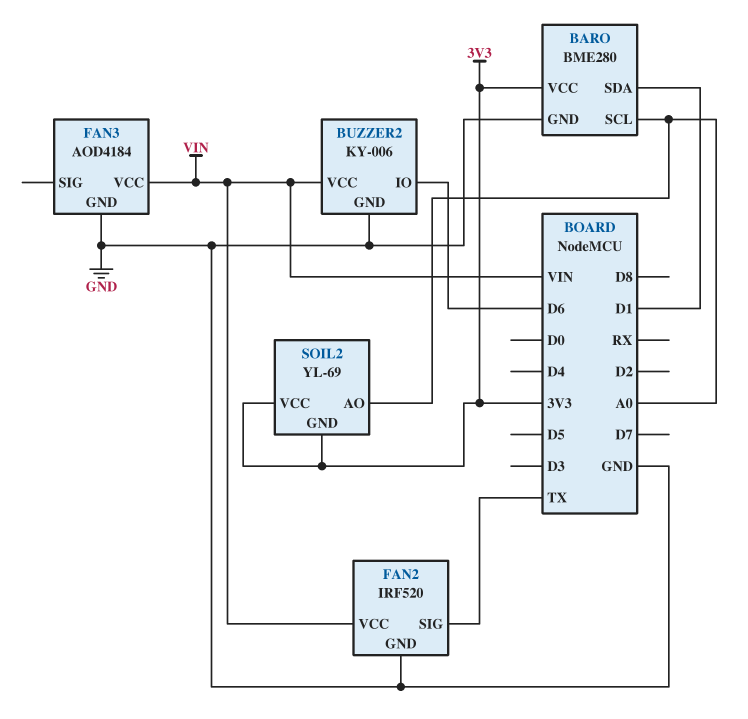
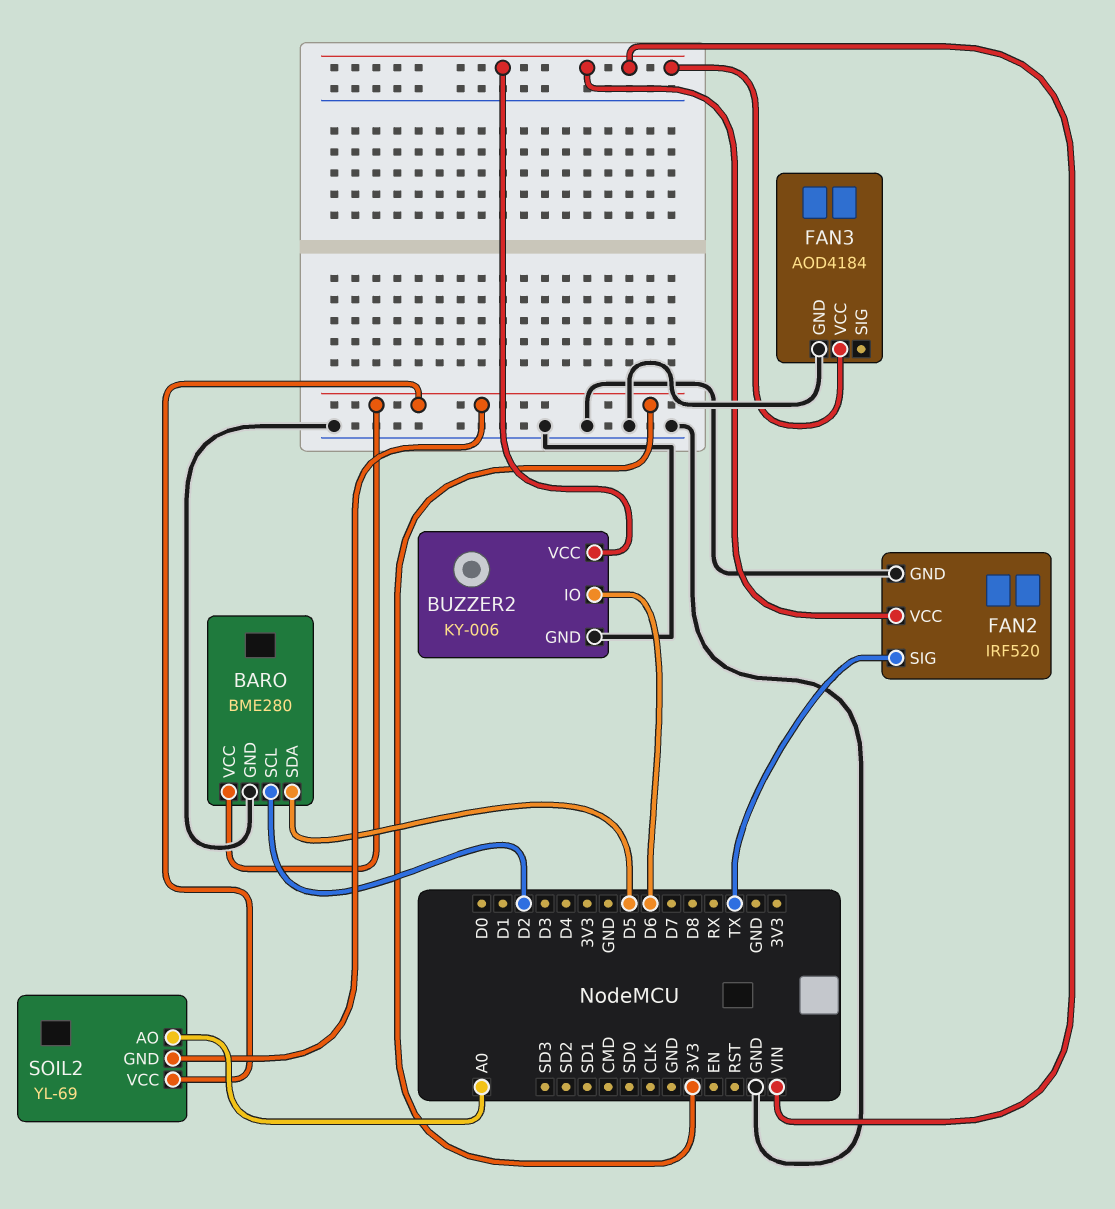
BARO pin SCL: A0 -> D2
BARO pin SDA: D1 -> D5

